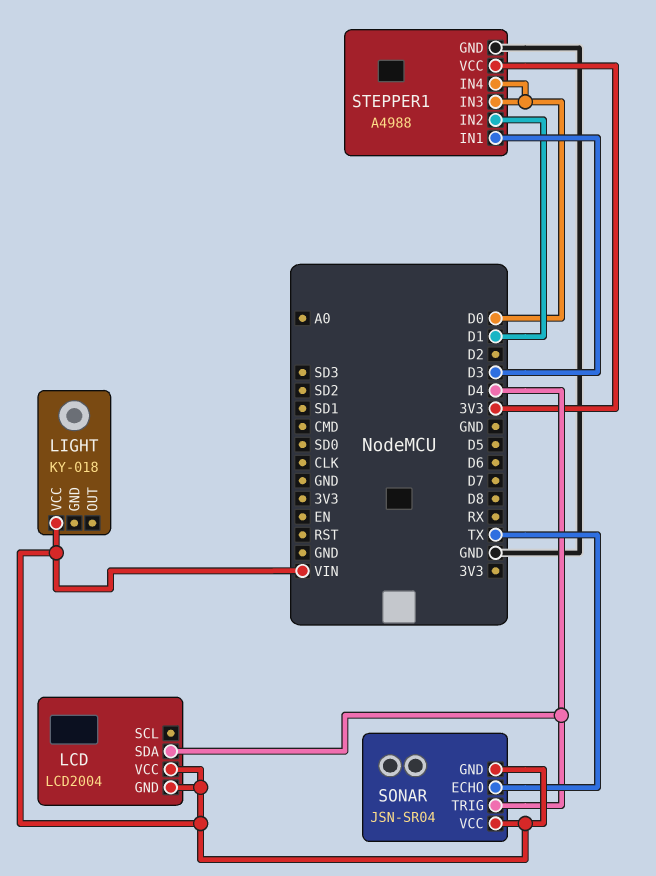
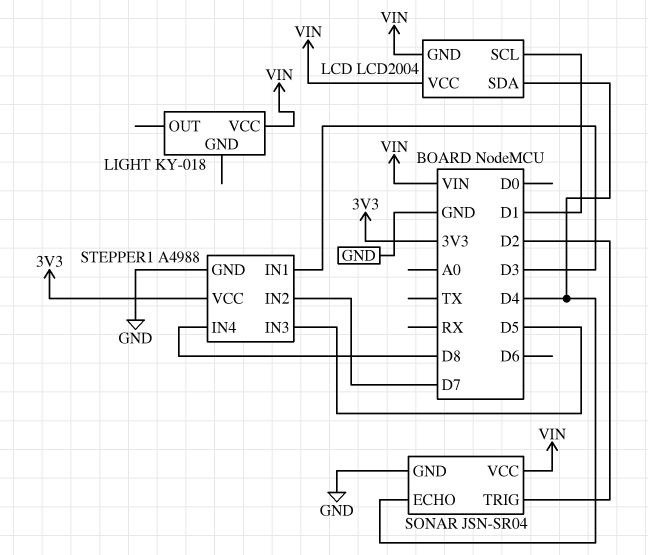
LCD pin SCL: none -> D1
SONAR pin ECHO: TX -> D4
SONAR pin GND: VIN -> GND
SONAR pin TRIG: D4 -> D2
STEPPER1 pin IN2: D1 -> D7
STEPPER1 pin IN3: D0 -> D5
STEPPER1 pin IN4: D0 -> D8

